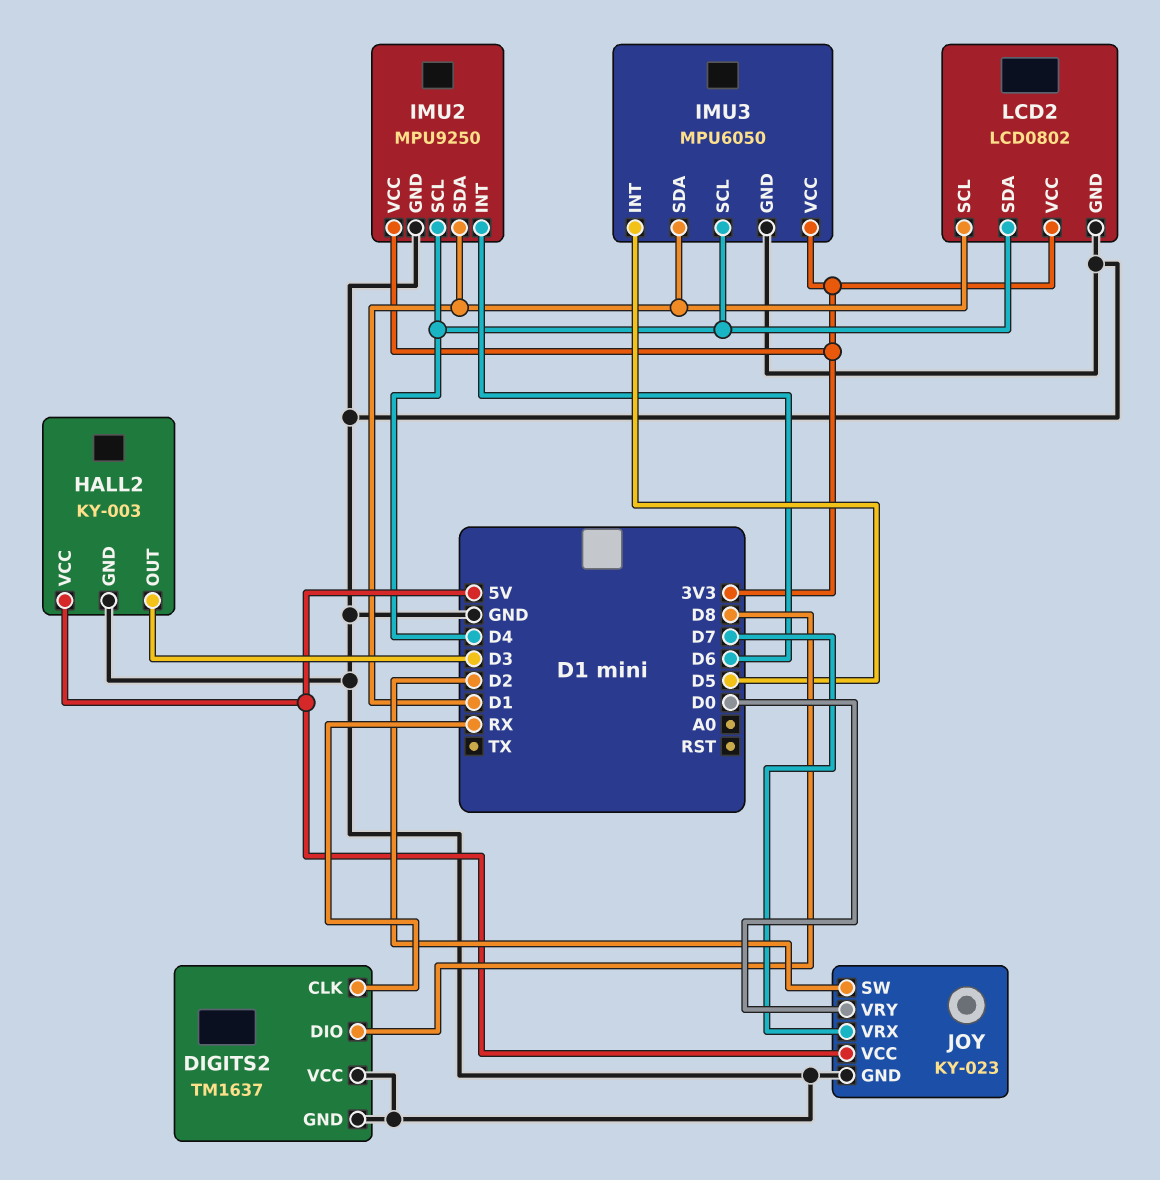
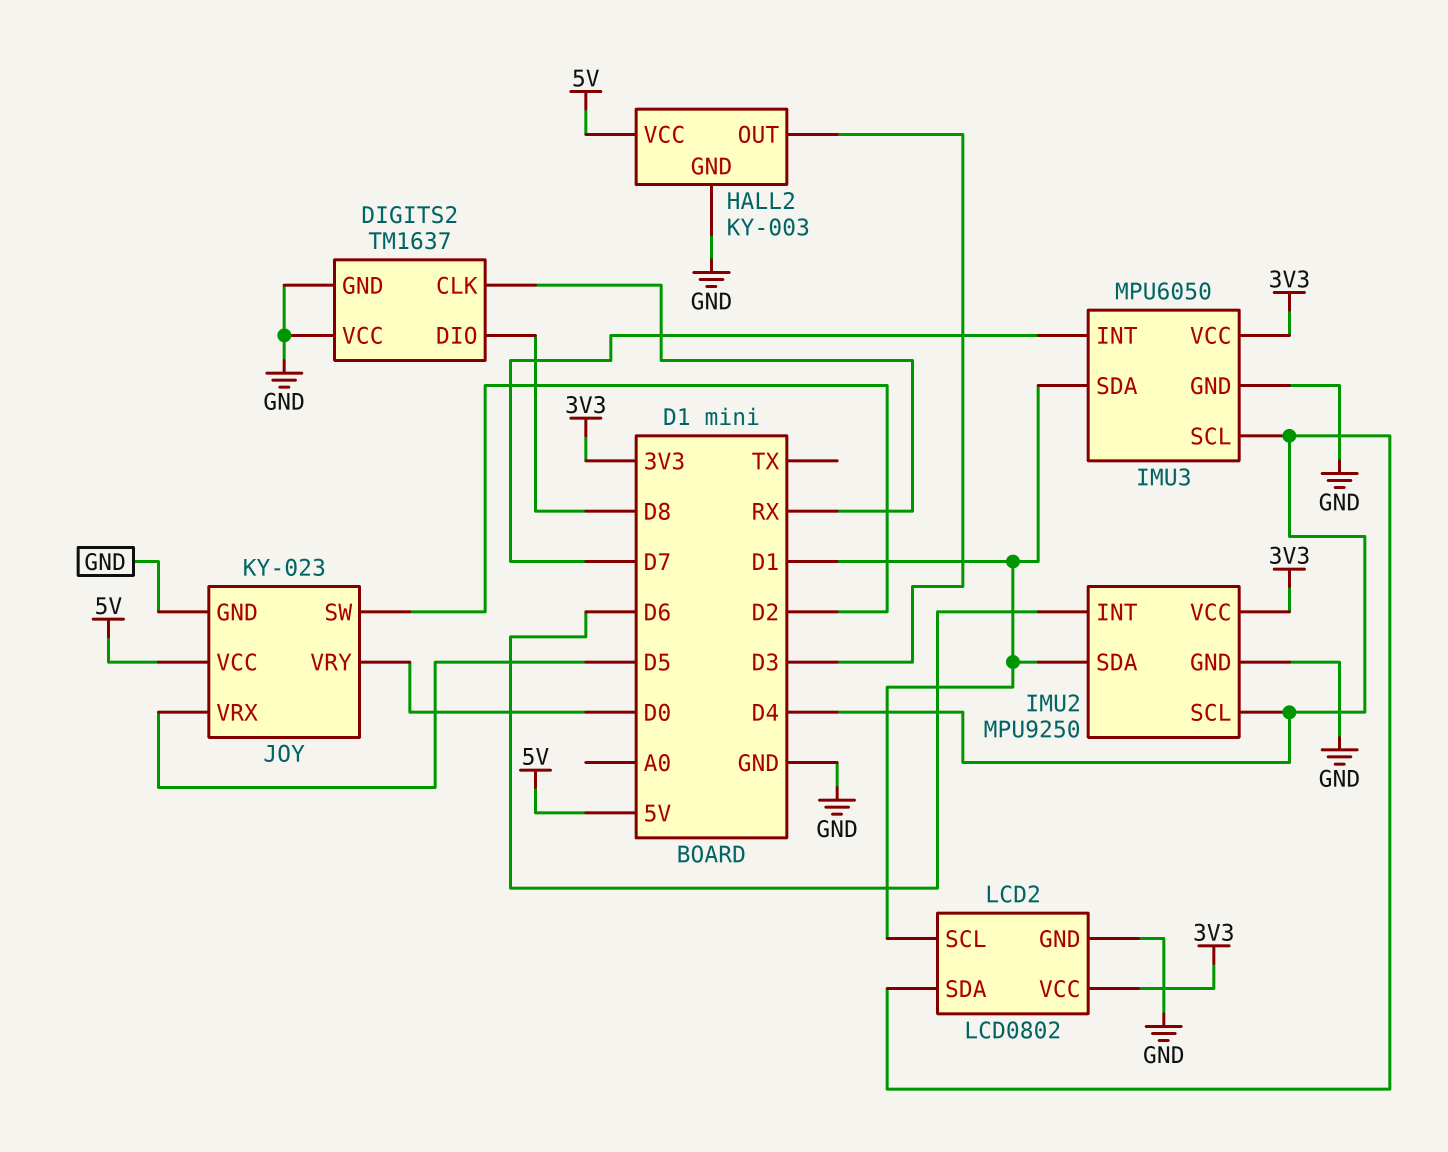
IMU3 pin INT: D5 -> D7
JOY pin VRX: D7 -> D5

